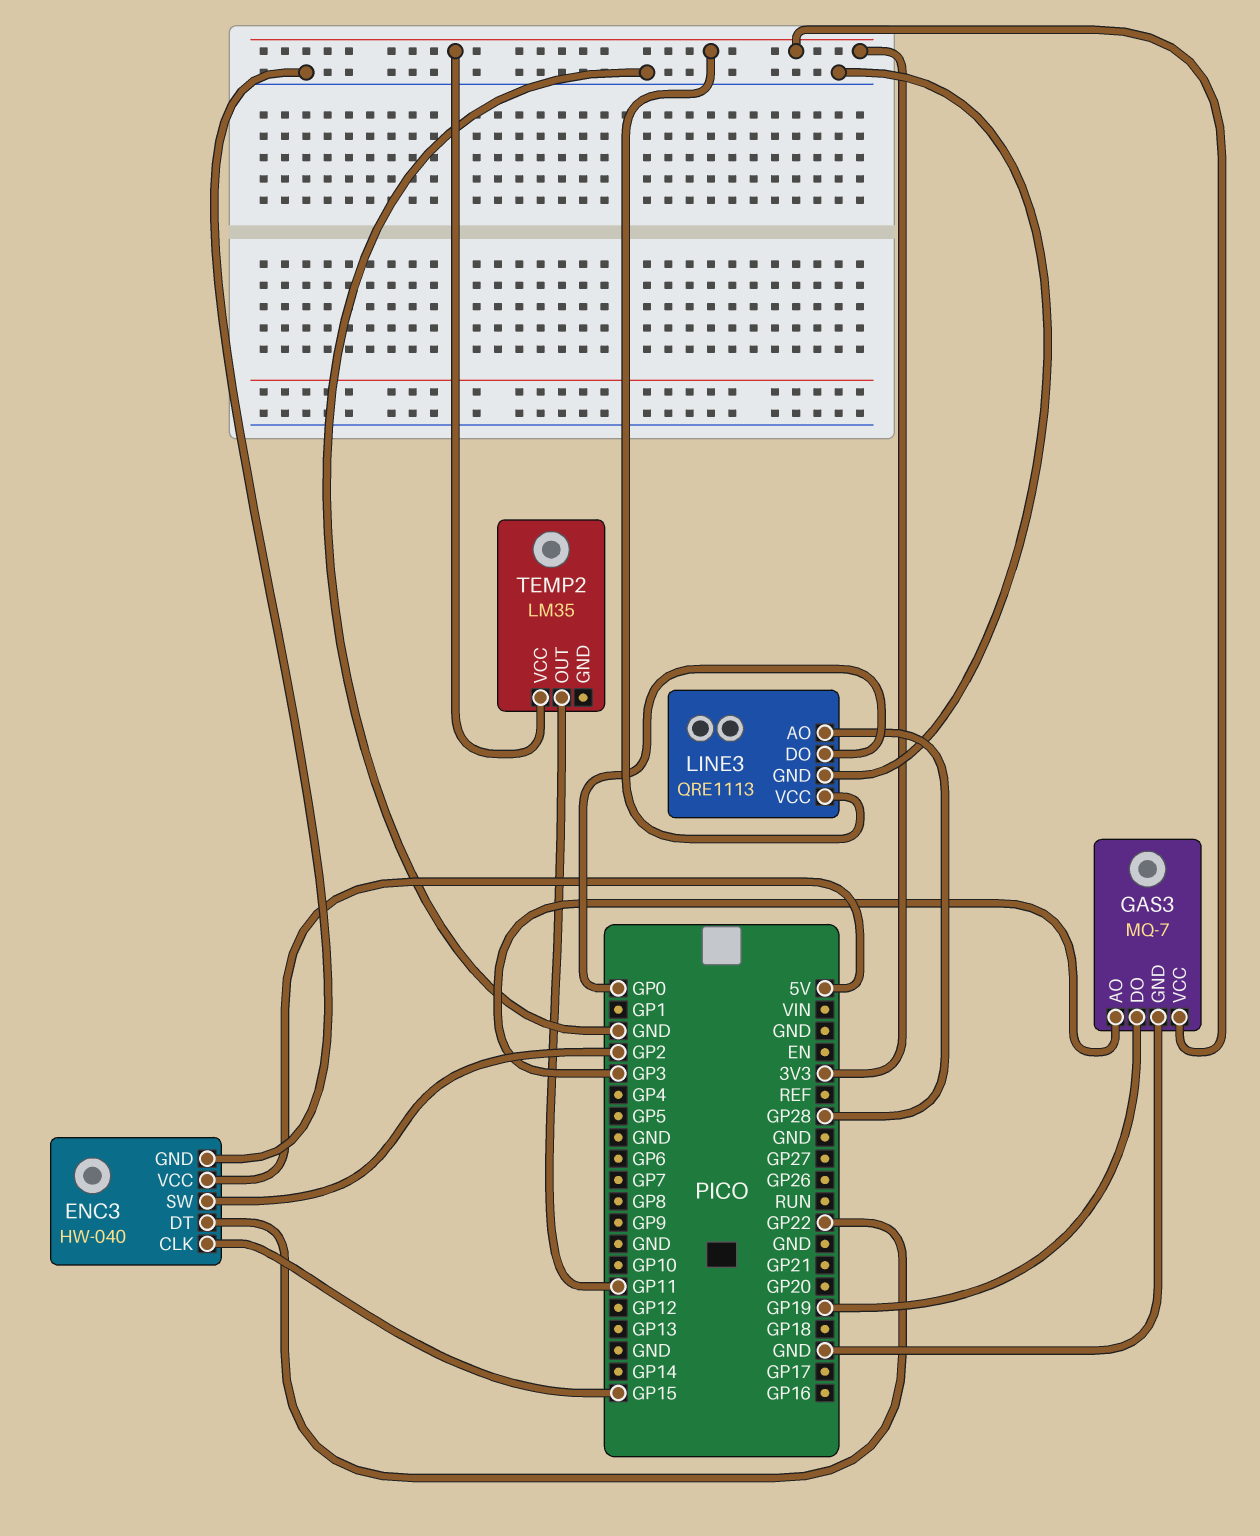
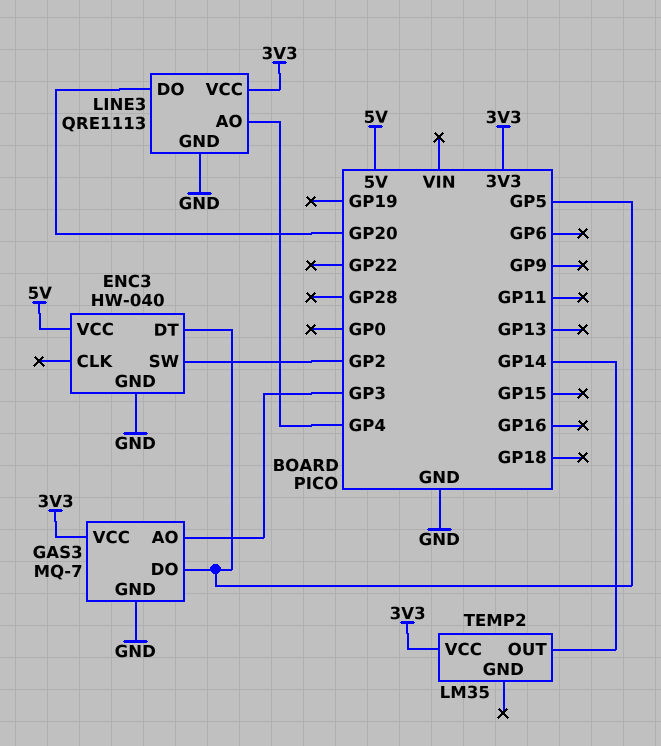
ENC3 pin CLK: GP15 -> none
ENC3 pin DT: GP22 -> GP5
GAS3 pin DO: GP19 -> GP5
LINE3 pin AO: GP28 -> GP4
LINE3 pin DO: GP0 -> GP20
TEMP2 pin OUT: GP11 -> GP14

